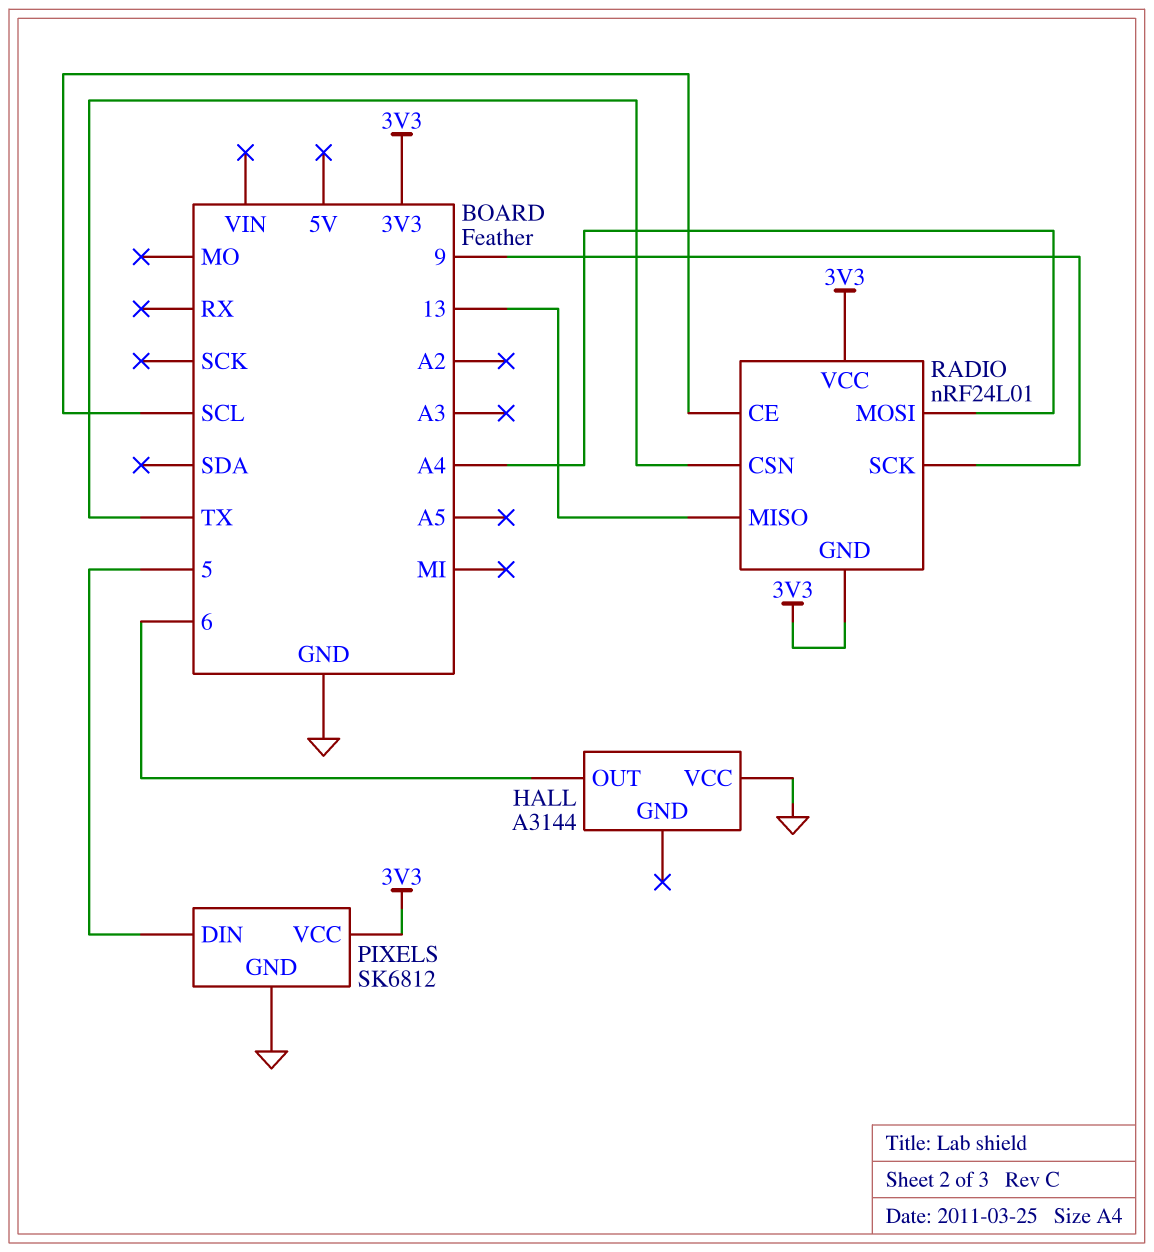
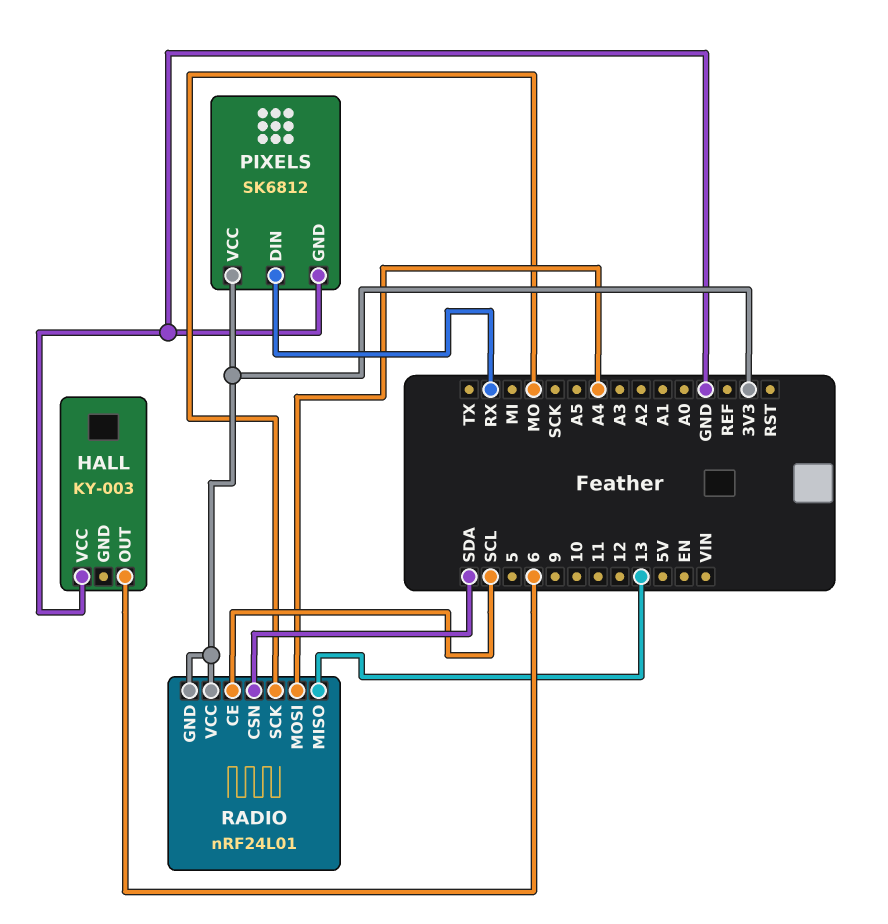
HALL: A3144 -> KY-003
PIXELS pin DIN: 5 -> RX
RADIO pin CSN: TX -> SDA
RADIO pin SCK: 9 -> MO

